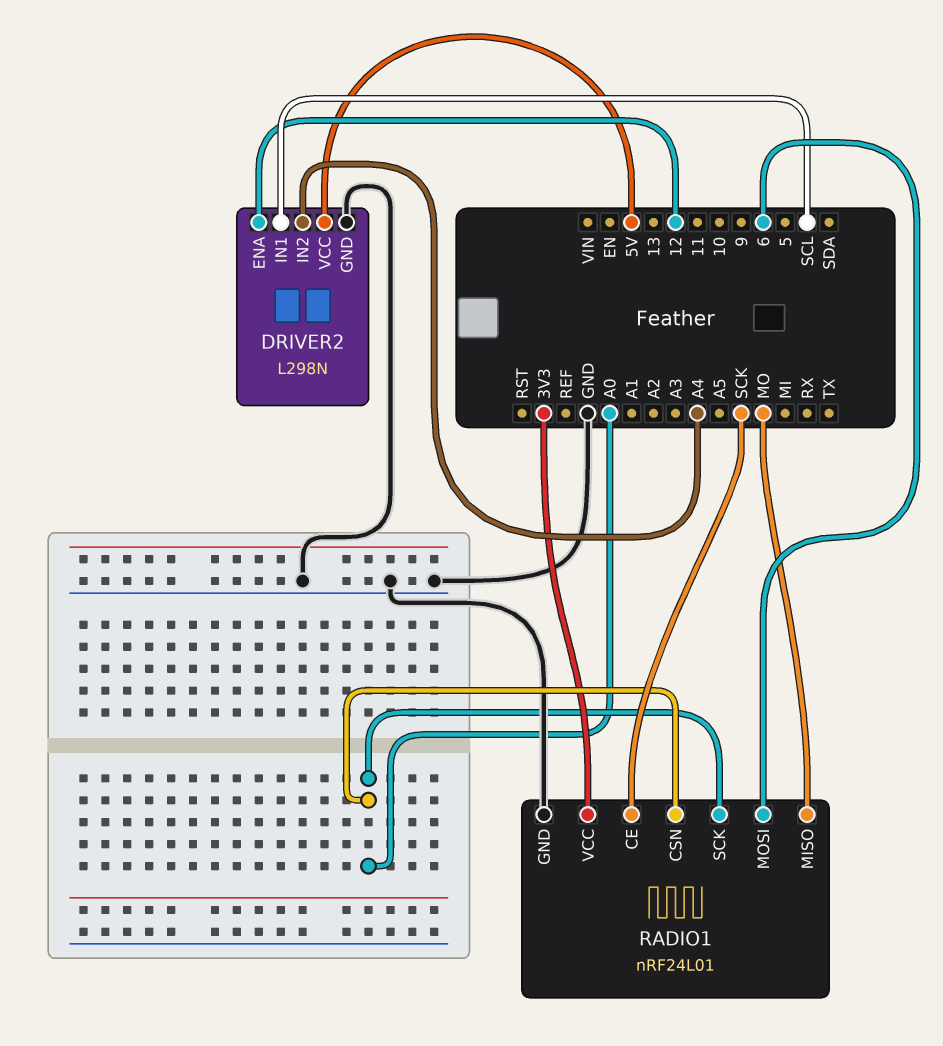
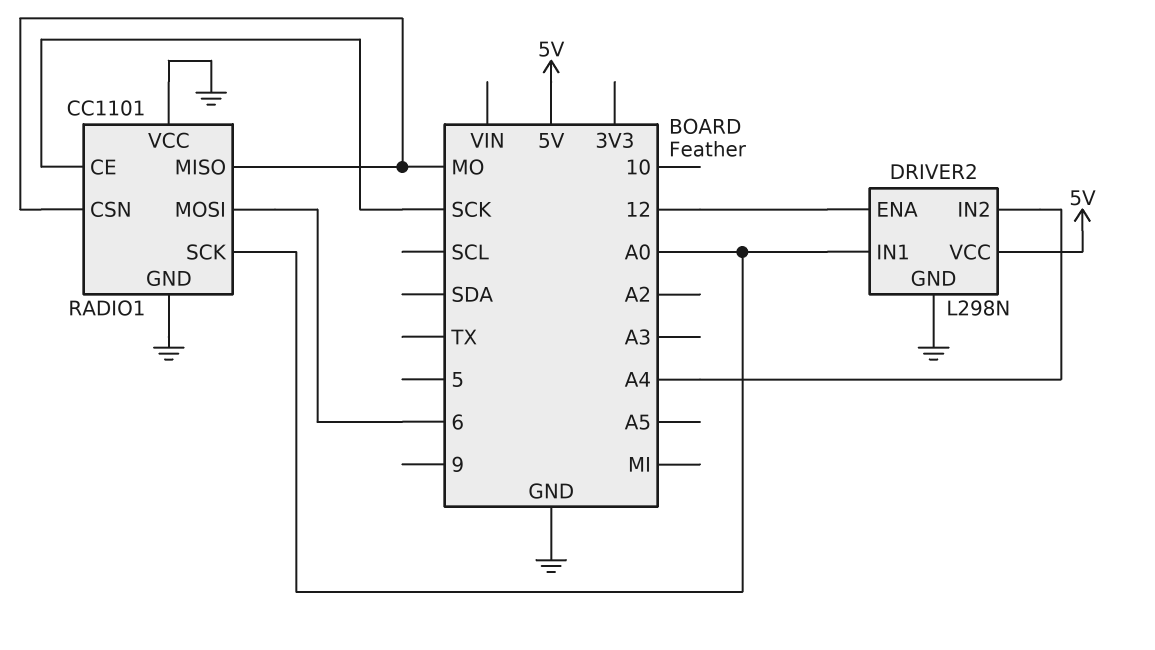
DRIVER2 pin IN1: SCL -> A0
RADIO1: nRF24L01 -> CC1101
RADIO1 pin CSN: A0 -> MO
RADIO1 pin VCC: 3V3 -> GND

